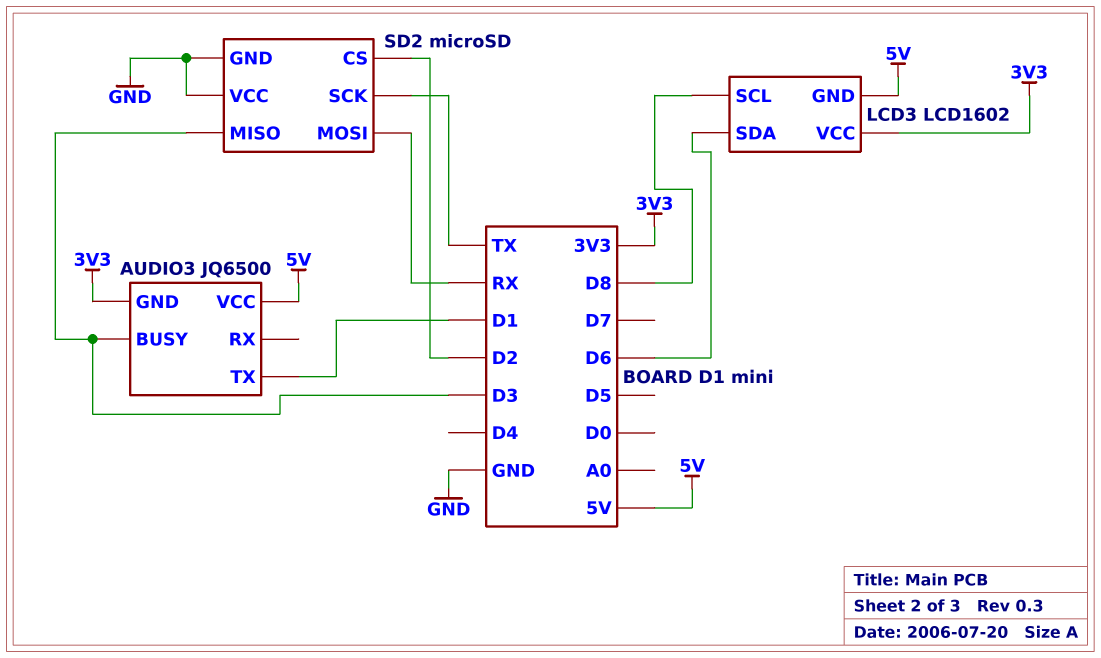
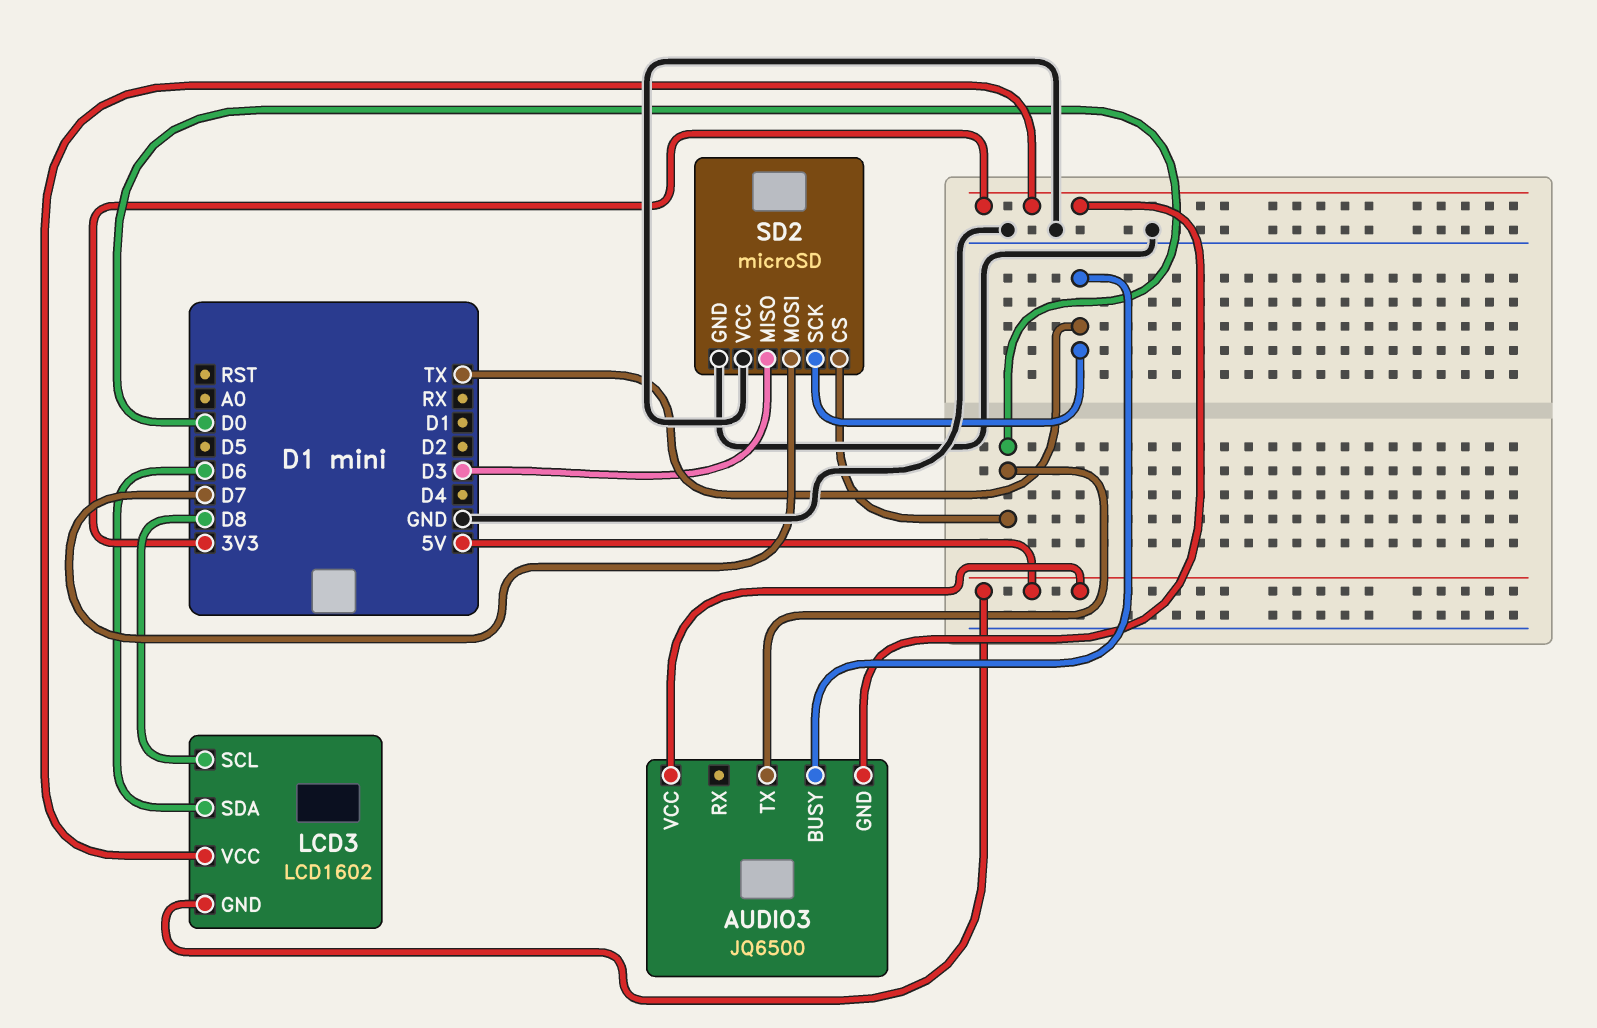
AUDIO3 pin BUSY: D3 -> TX
AUDIO3 pin TX: D1 -> D0
SD2 pin CS: D2 -> D0
SD2 pin MOSI: RX -> D7

